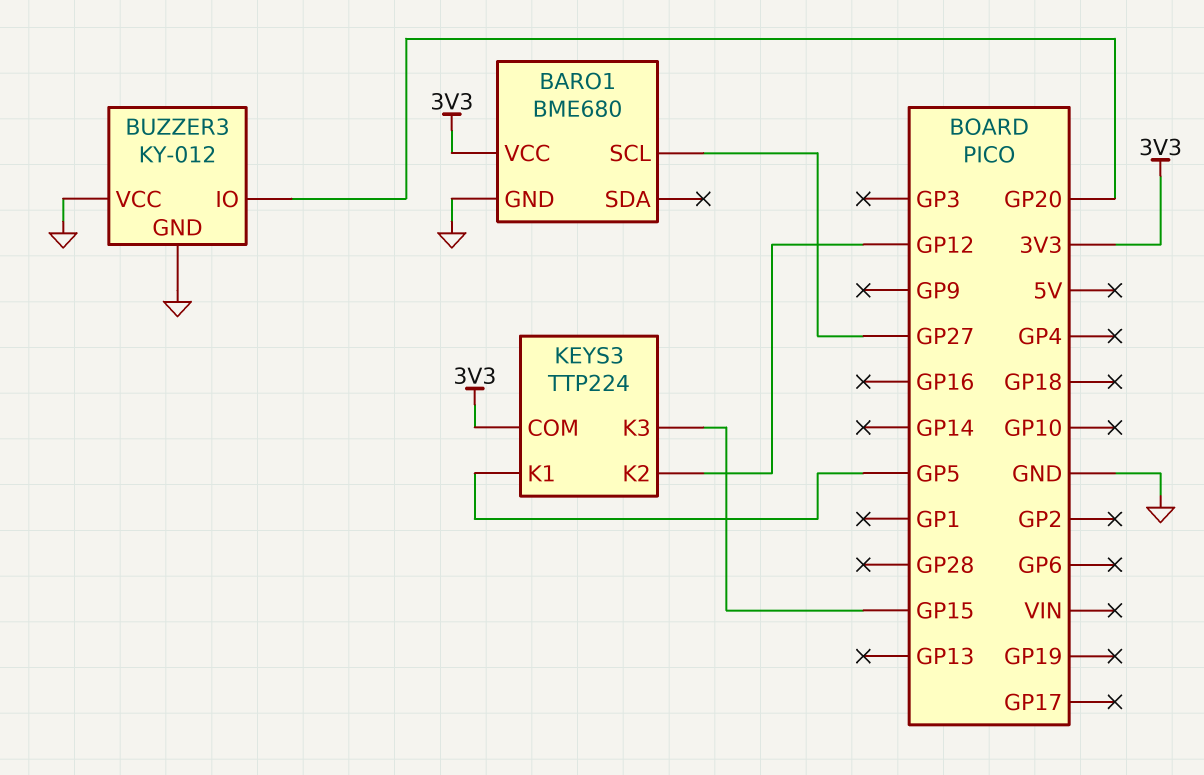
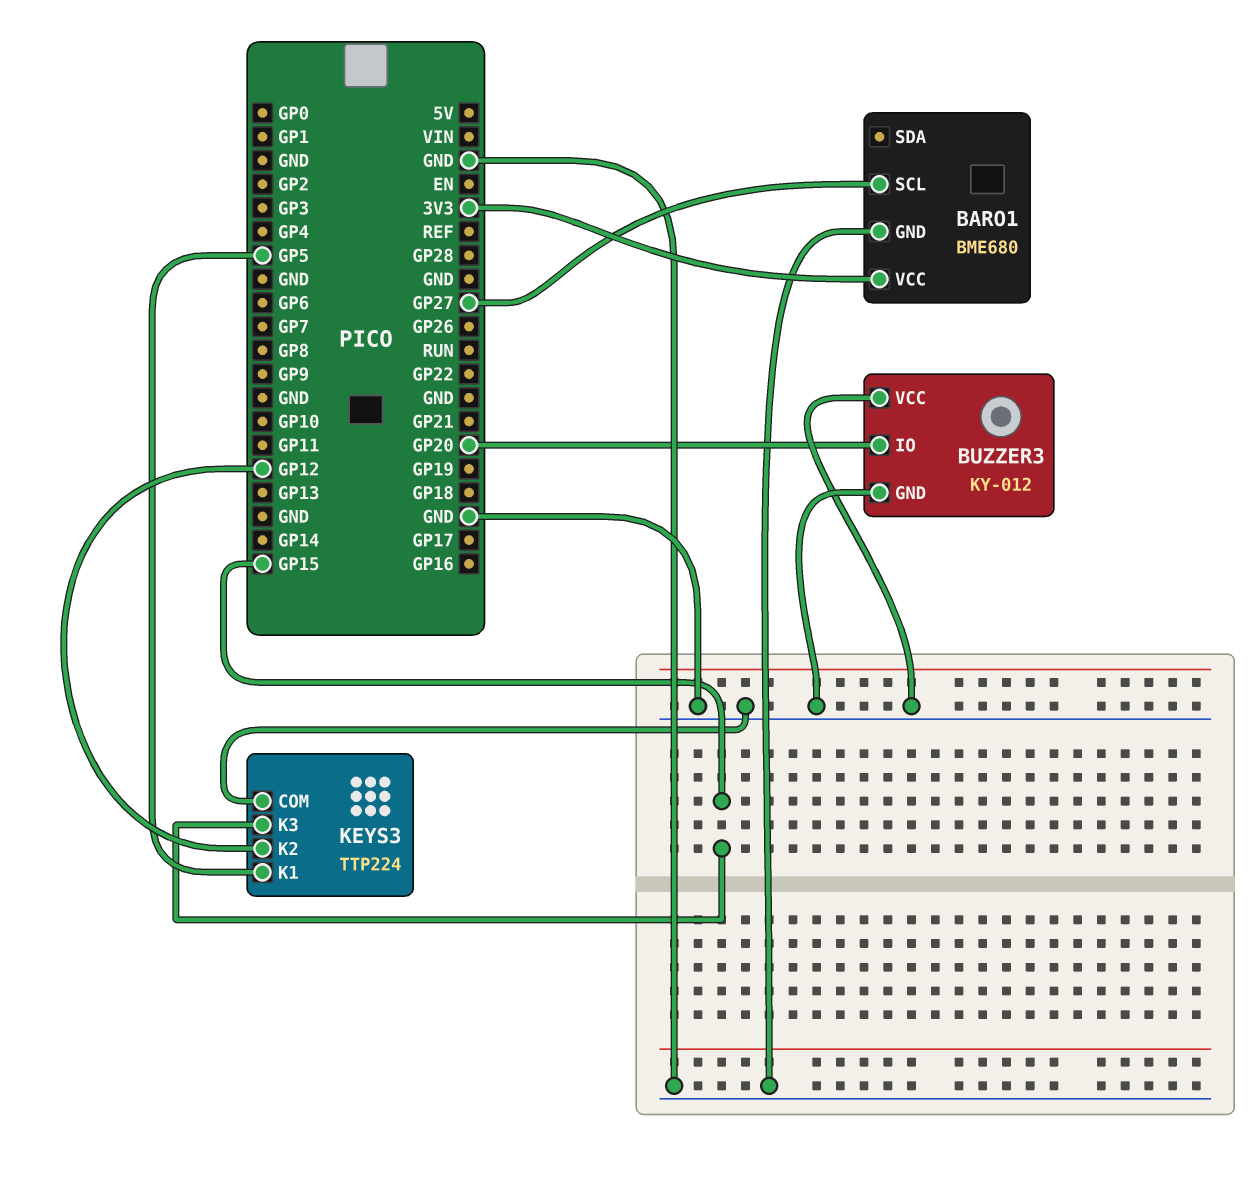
KEYS3 pin COM: 3V3 -> GND

